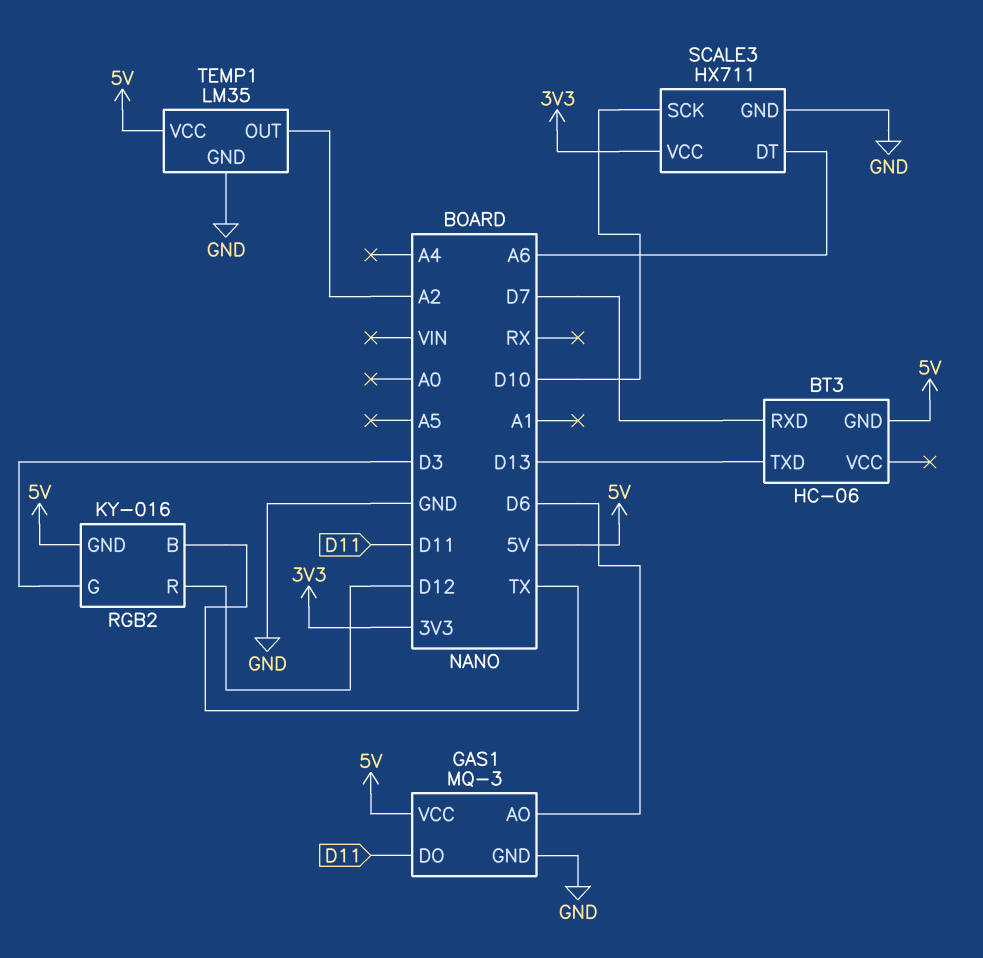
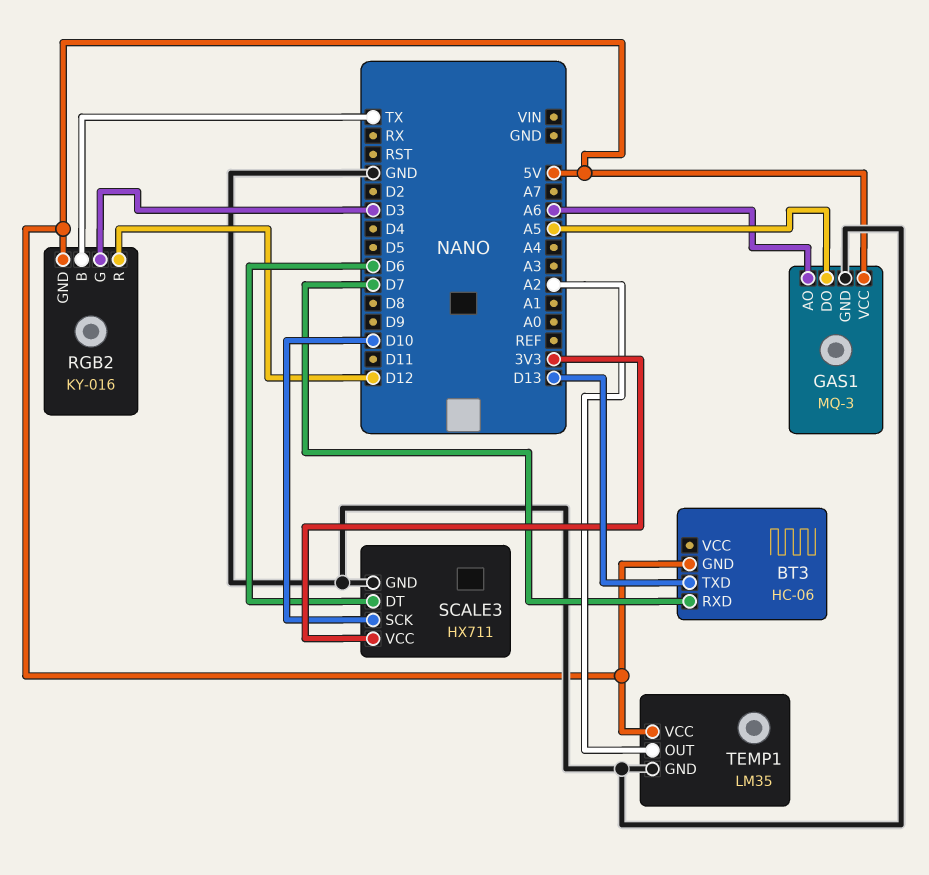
GAS1 pin AO: D6 -> A6
GAS1 pin DO: D11 -> A5
SCALE3 pin DT: A6 -> D6

